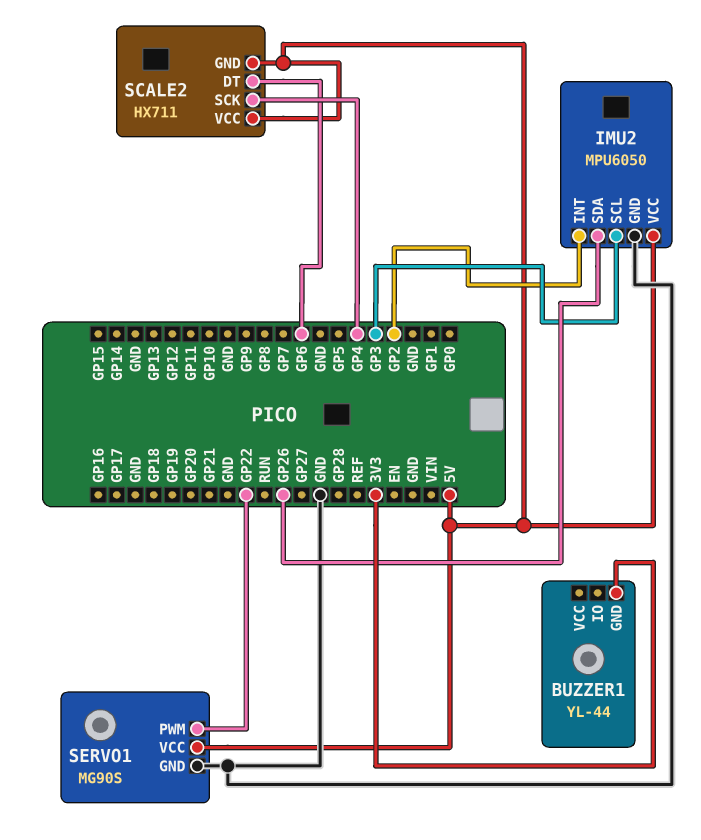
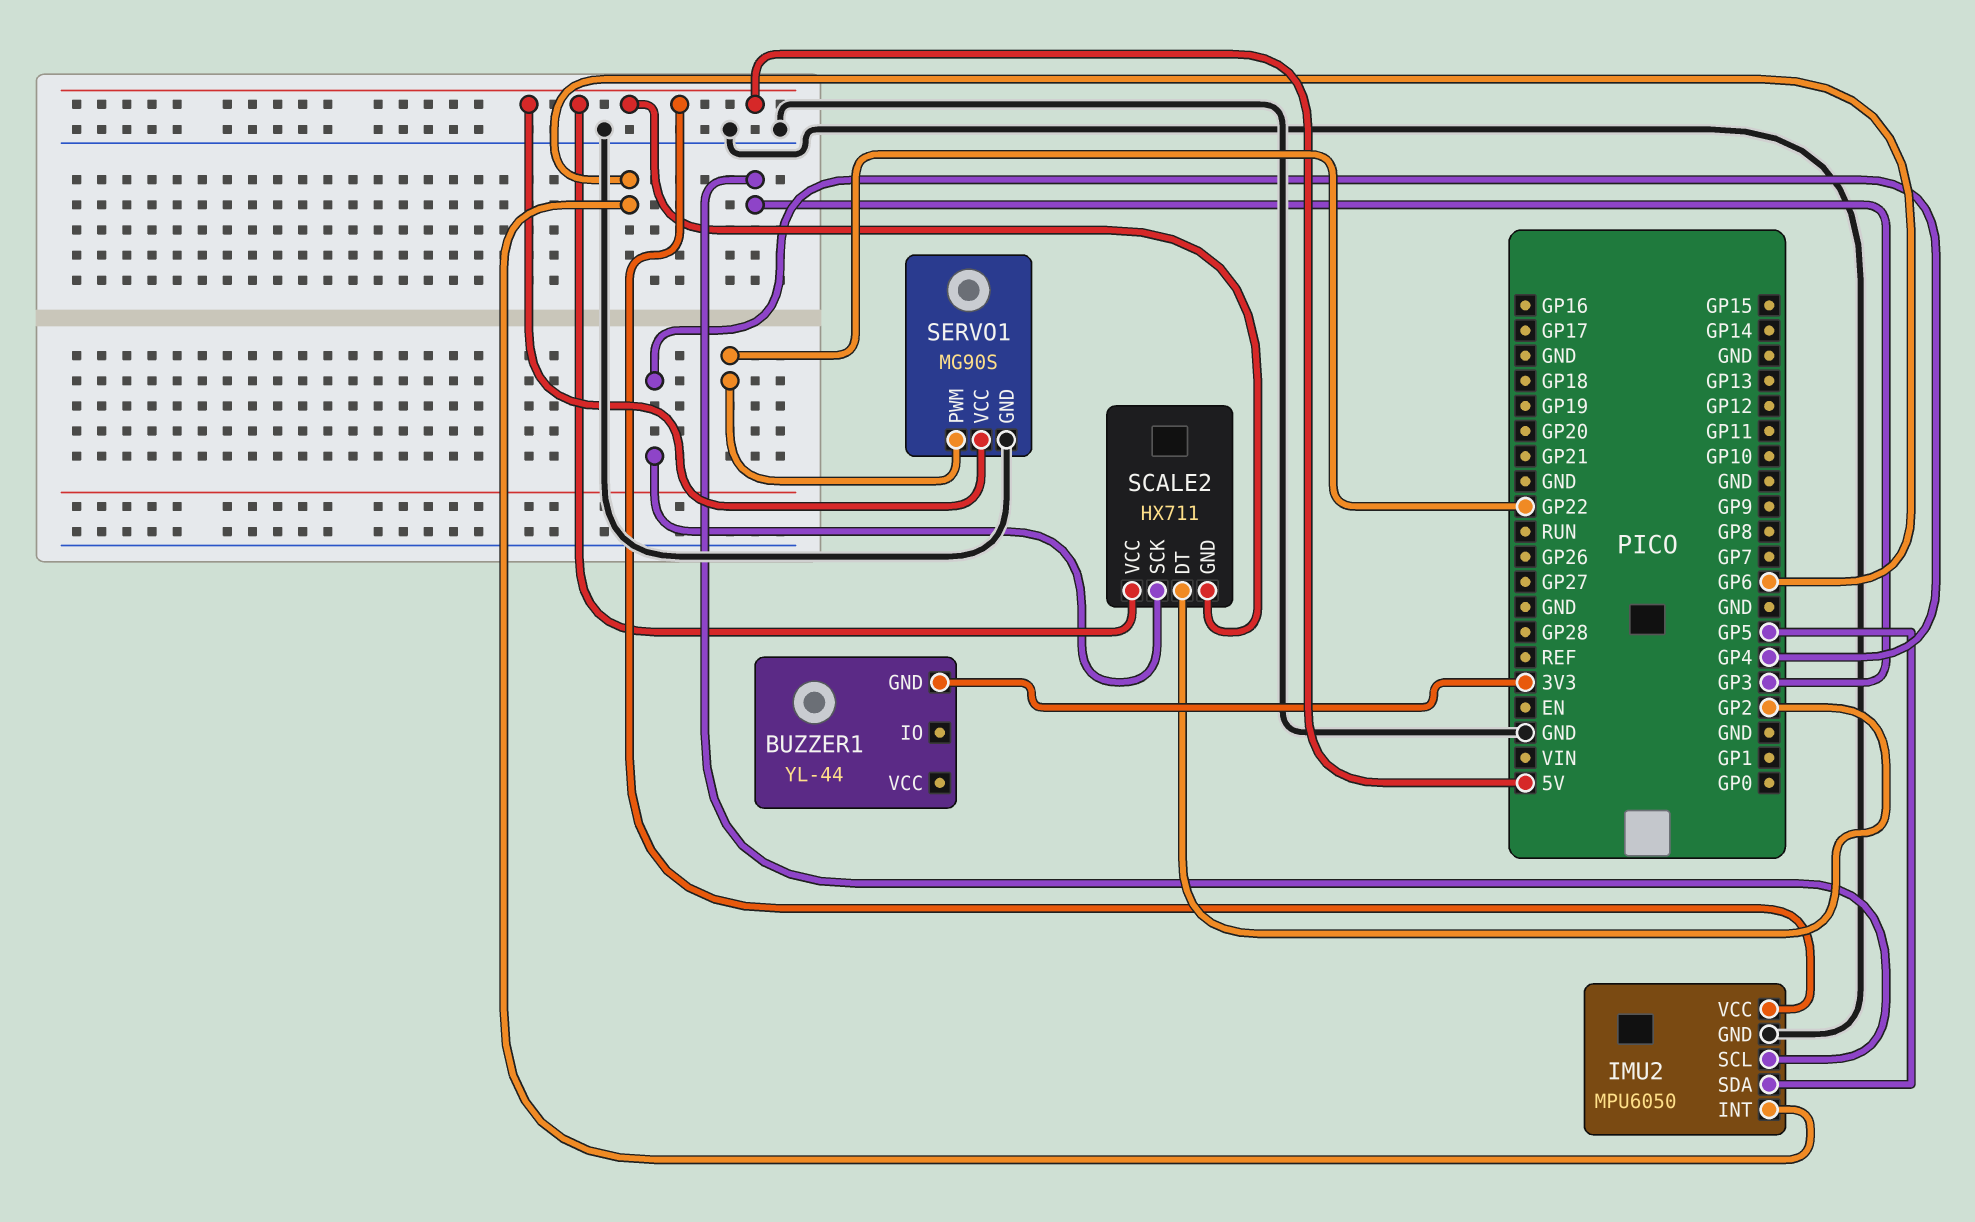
IMU2 pin INT: GP2 -> GP6
IMU2 pin SDA: GP26 -> GP5
SCALE2 pin DT: GP6 -> GP2

